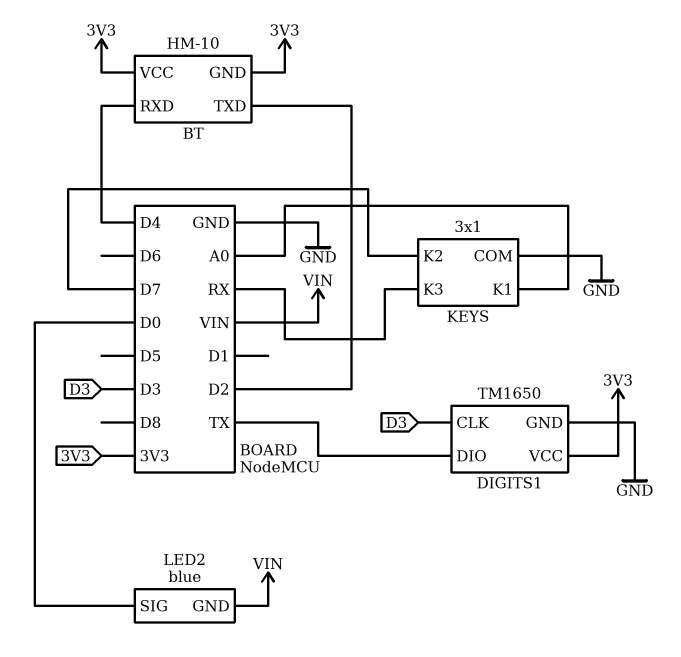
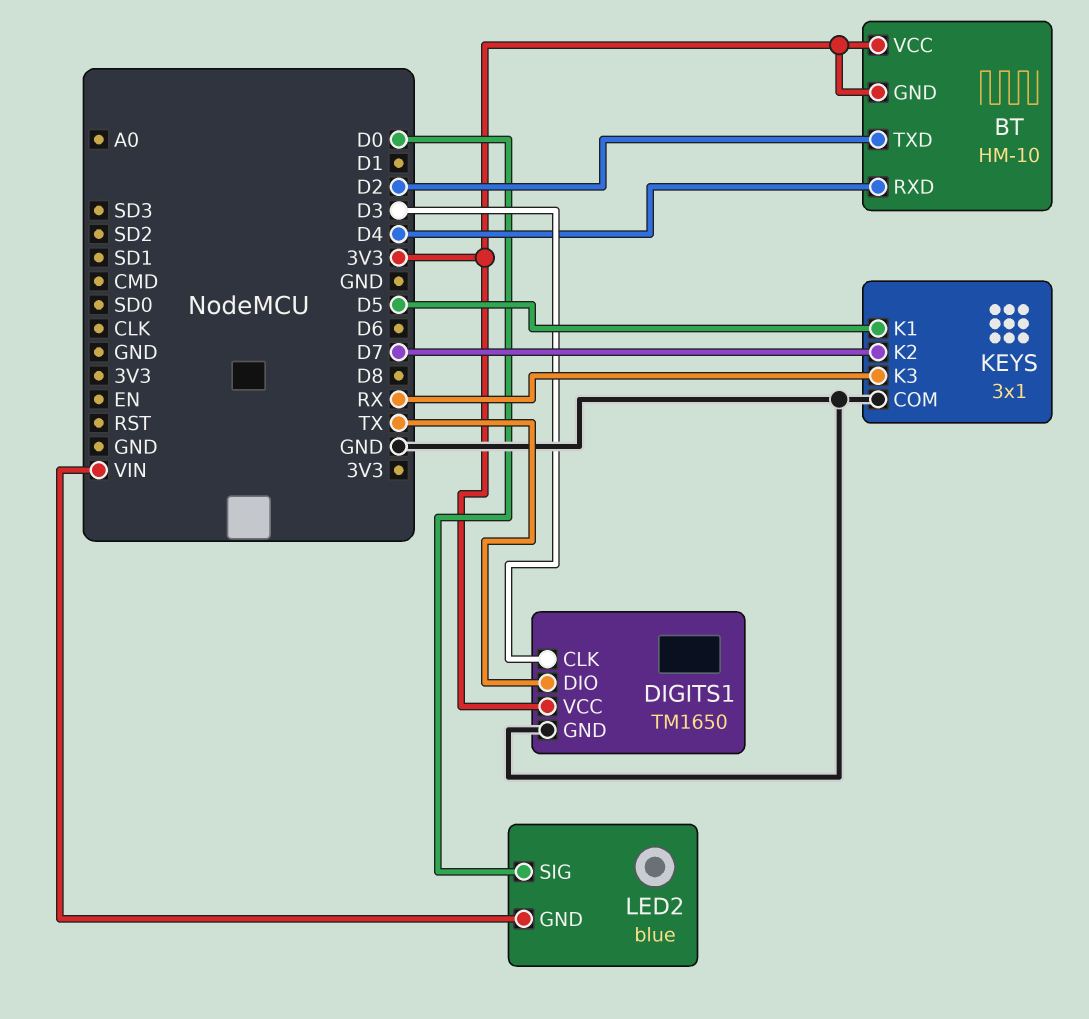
KEYS pin K1: A0 -> D5

